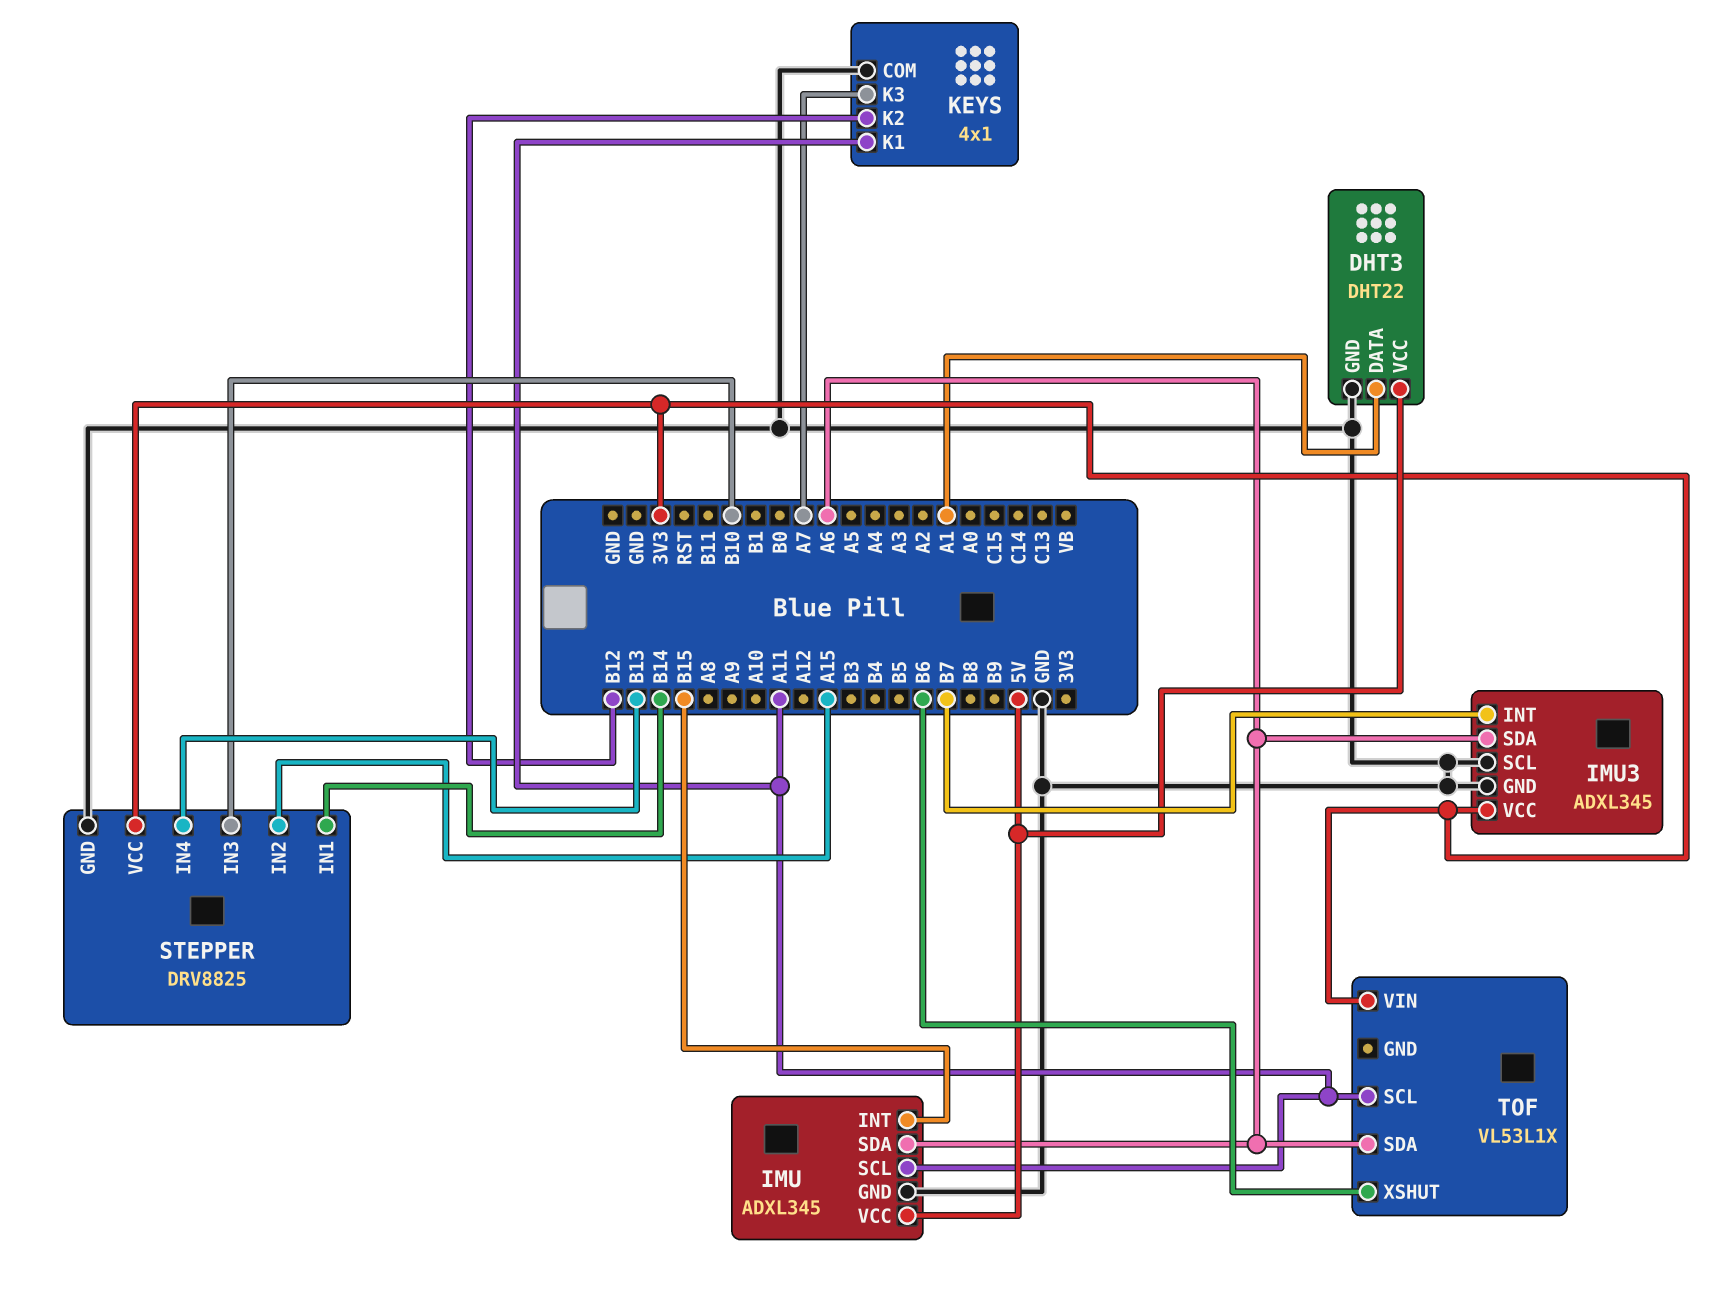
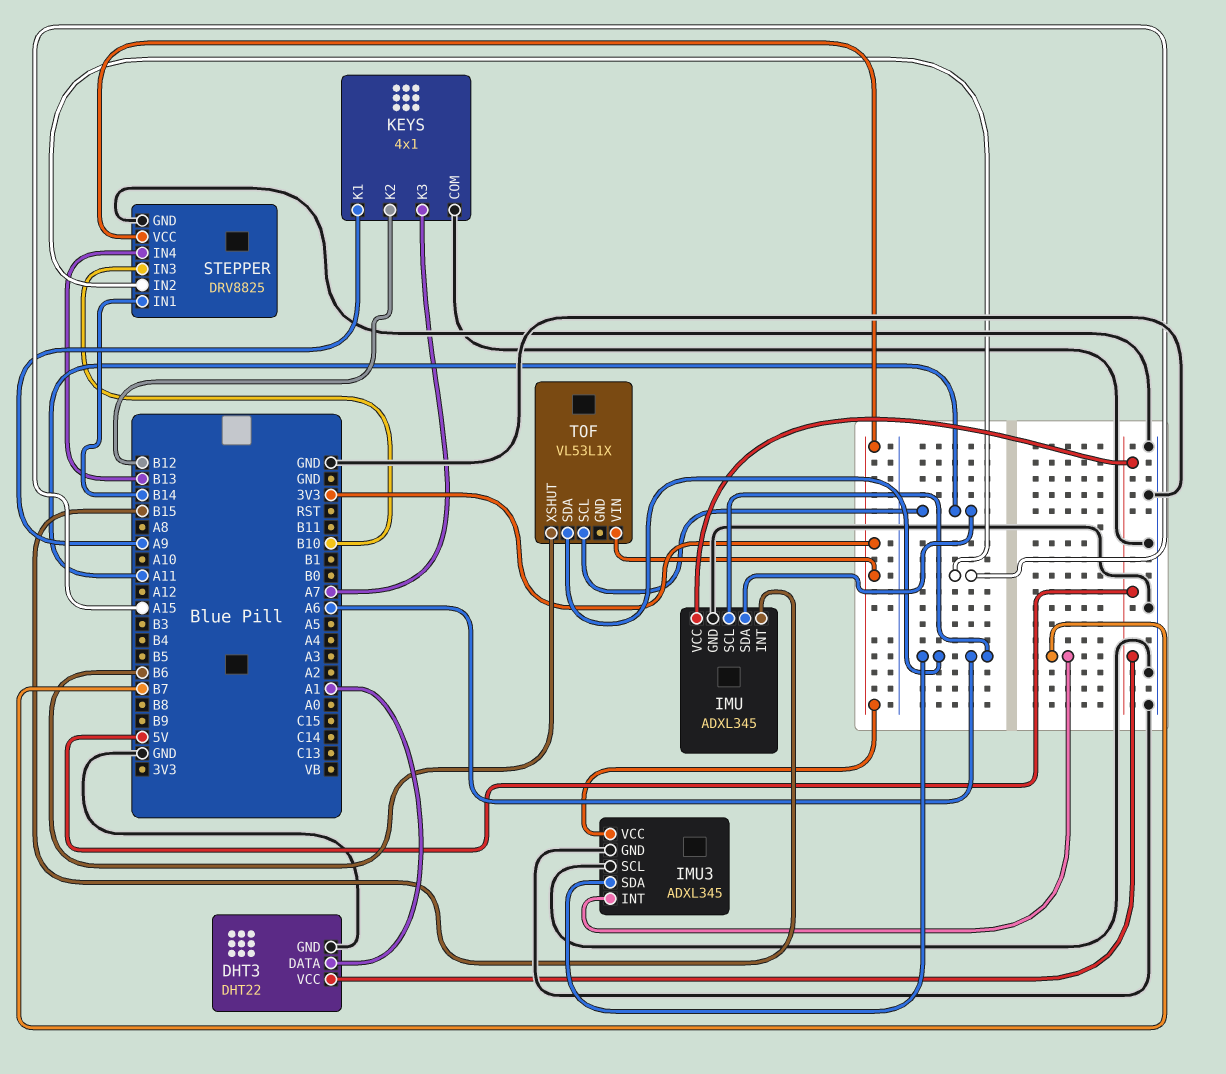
IMU pin SCL: A11 -> A6
IMU pin SDA: A6 -> A11
KEYS pin K1: A11 -> A9

